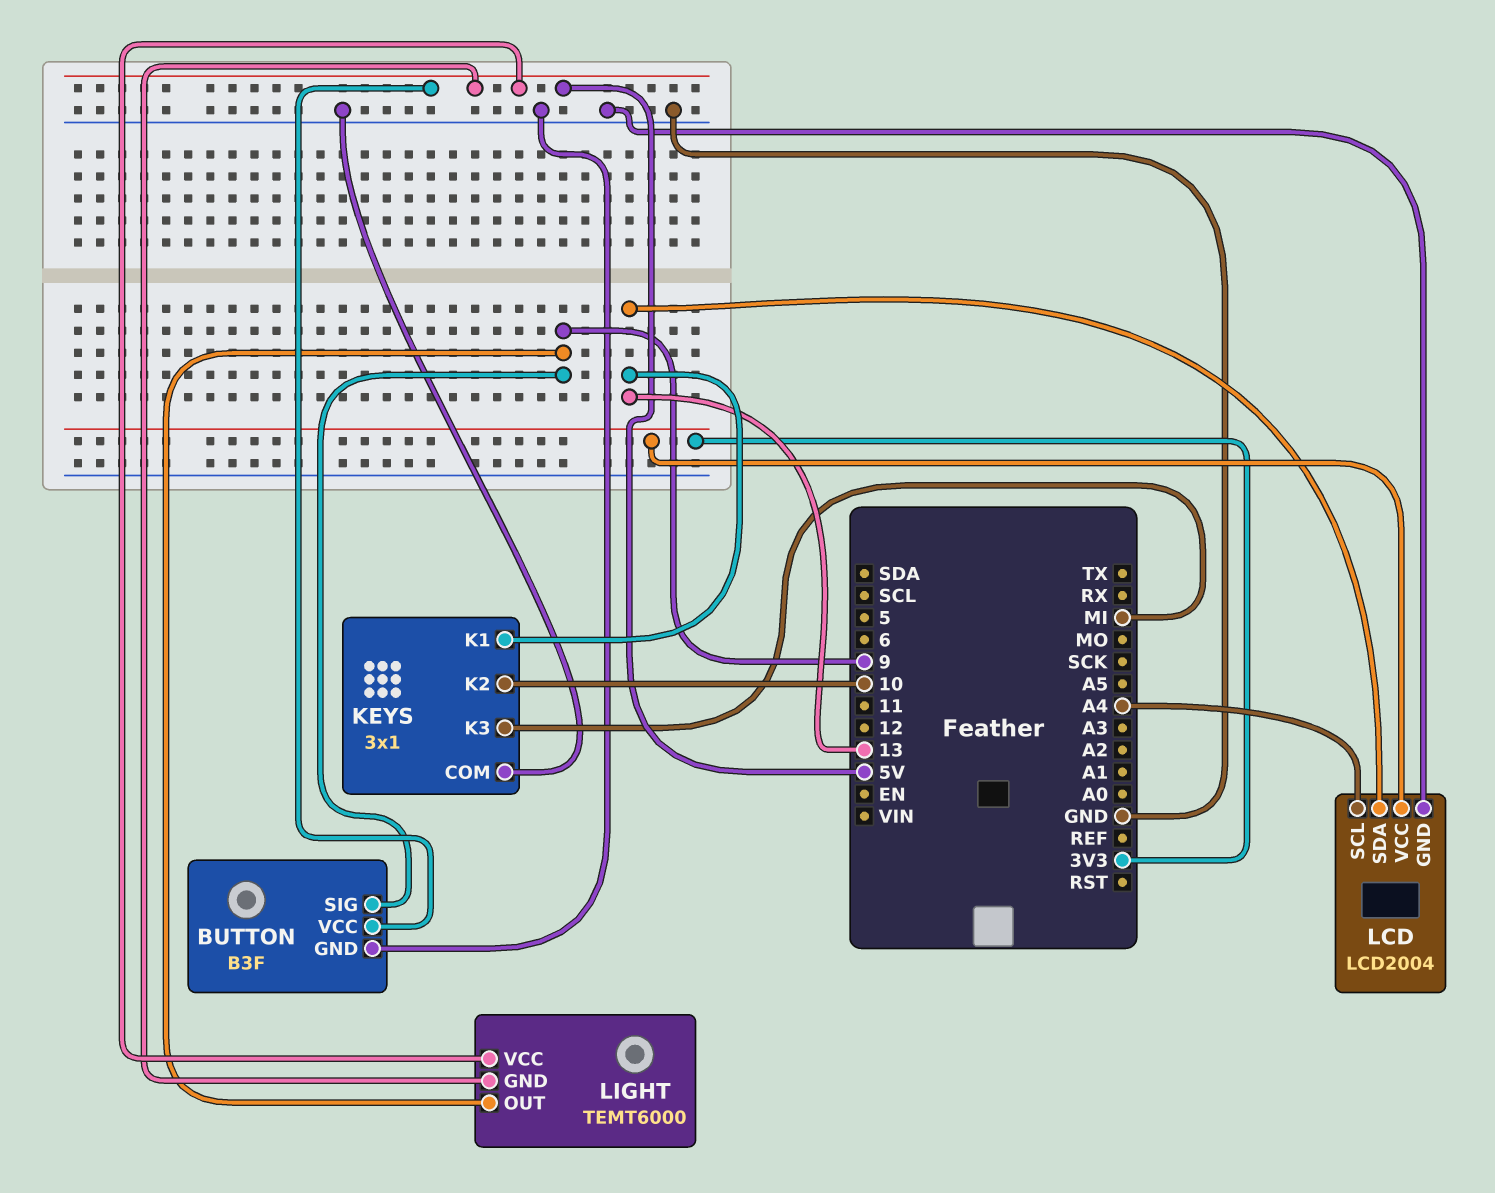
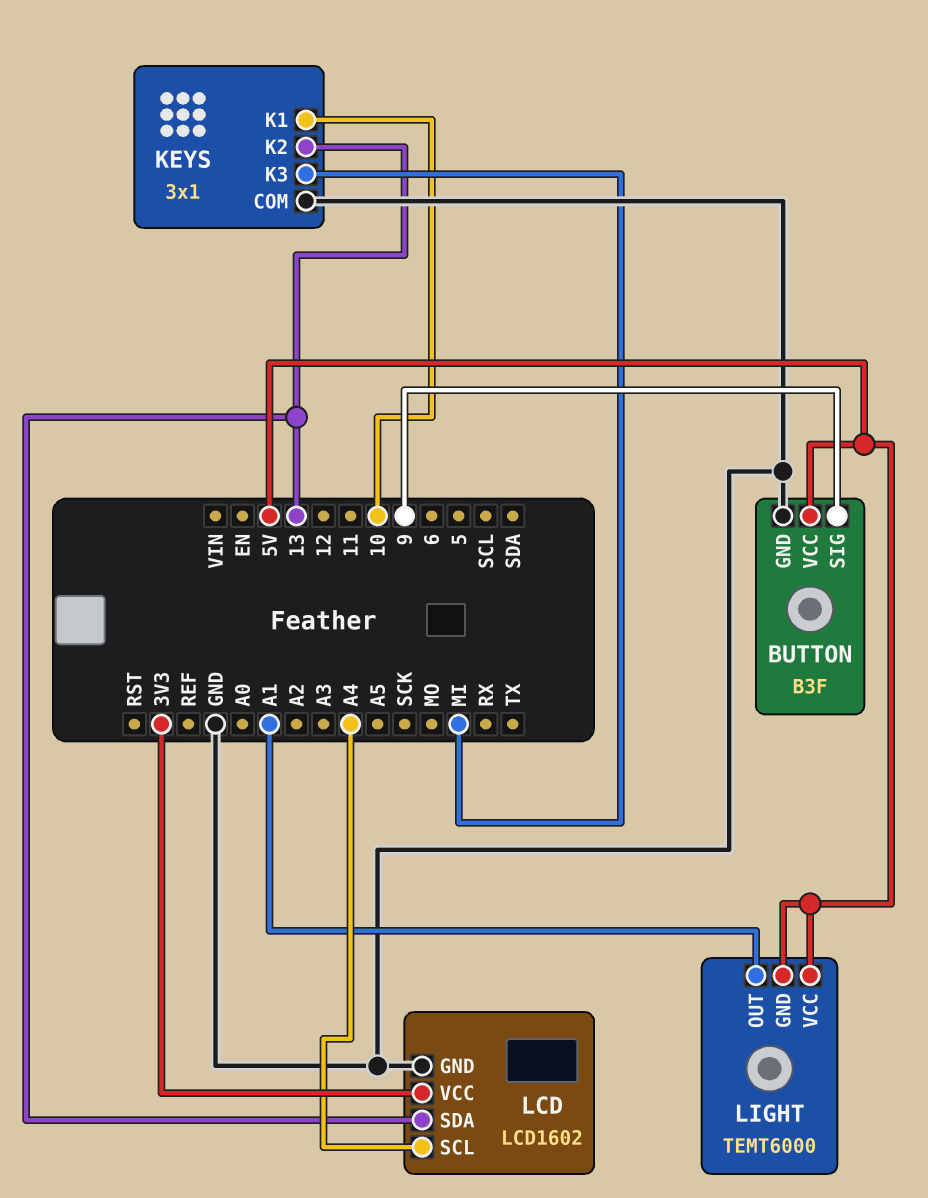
KEYS pin K1: 13 -> 10
KEYS pin K2: 10 -> 13
LCD: LCD2004 -> LCD1602
LIGHT pin OUT: 9 -> A1

